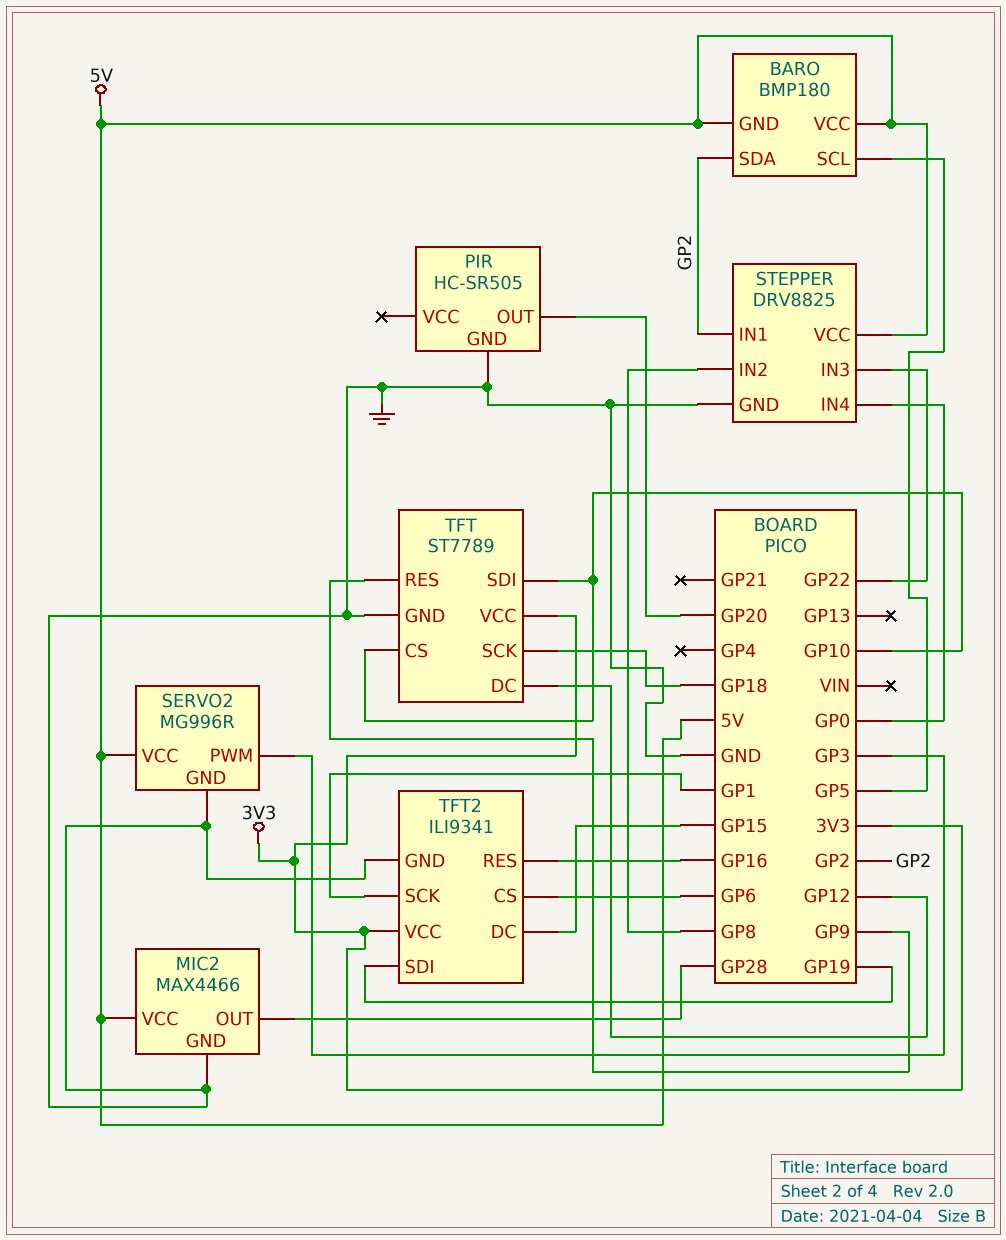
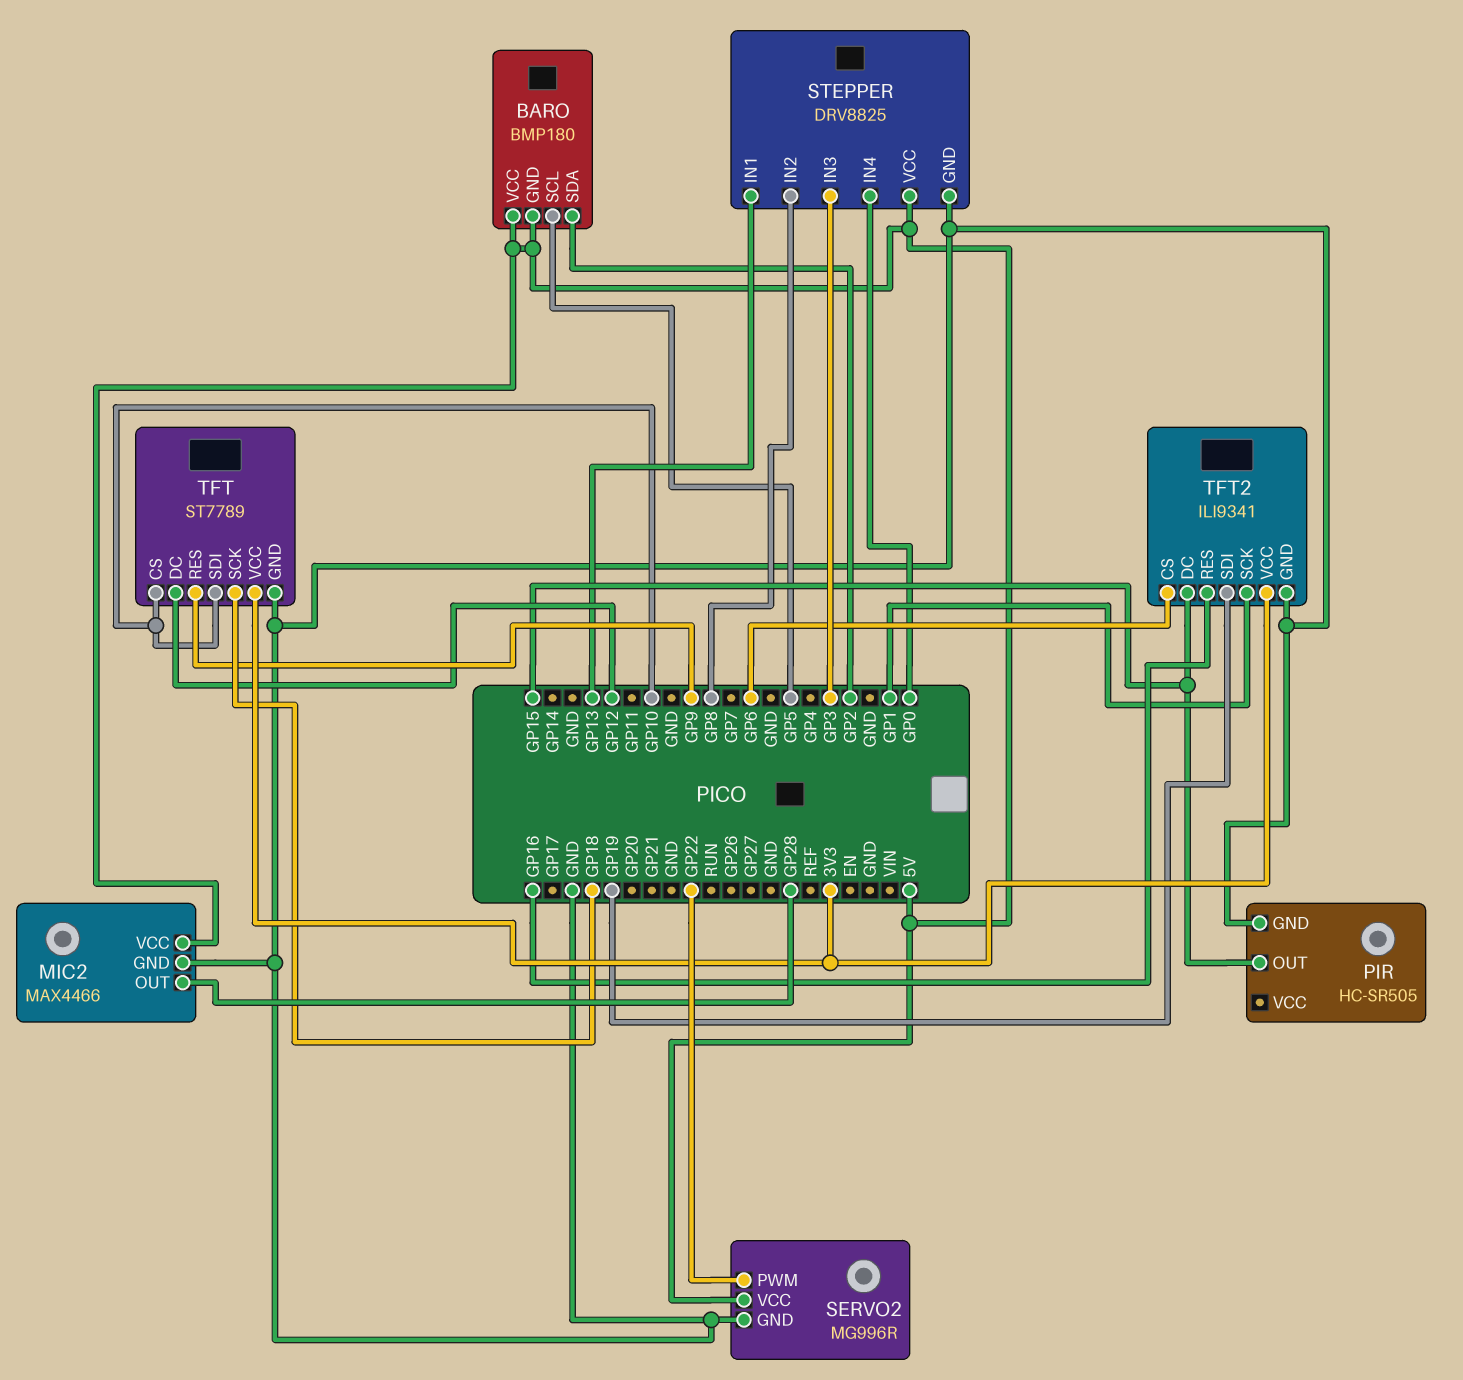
PIR pin OUT: GP20 -> GP15
SERVO2 pin PWM: GP3 -> GP22
STEPPER pin IN1: GP2 -> GP13
STEPPER pin IN3: GP22 -> GP3

